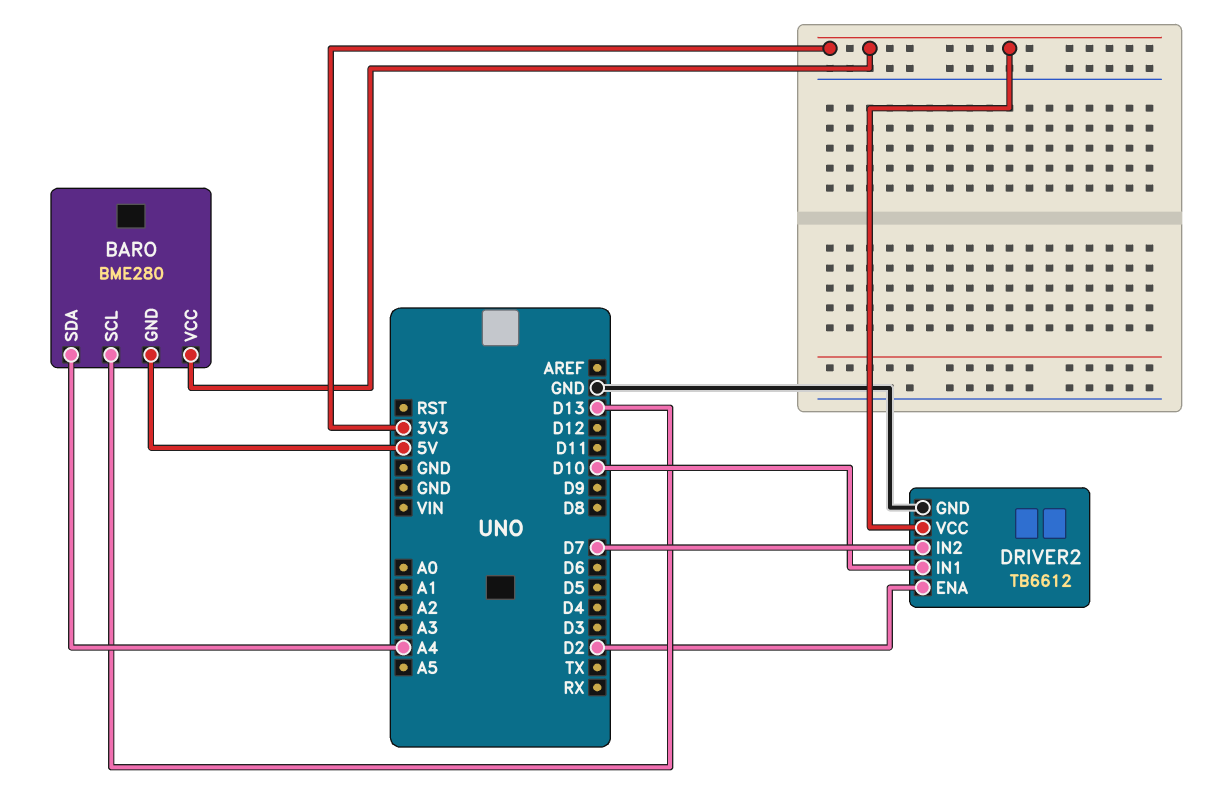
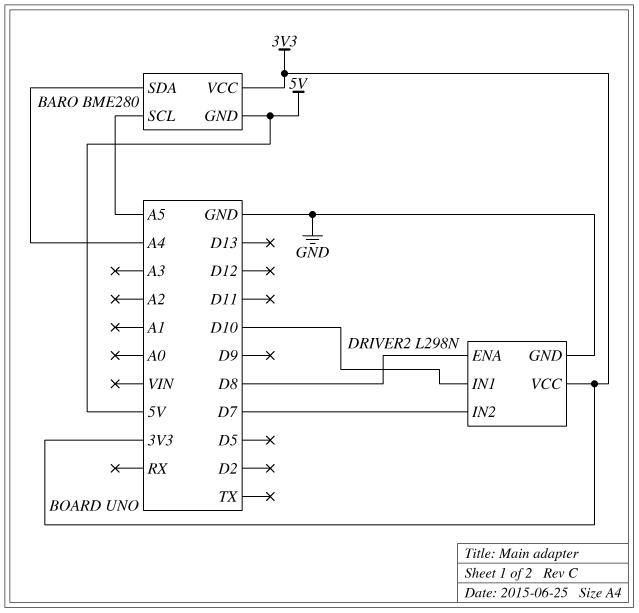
BARO pin SCL: D13 -> A5
DRIVER2: TB6612 -> L298N
DRIVER2 pin ENA: D2 -> D8

